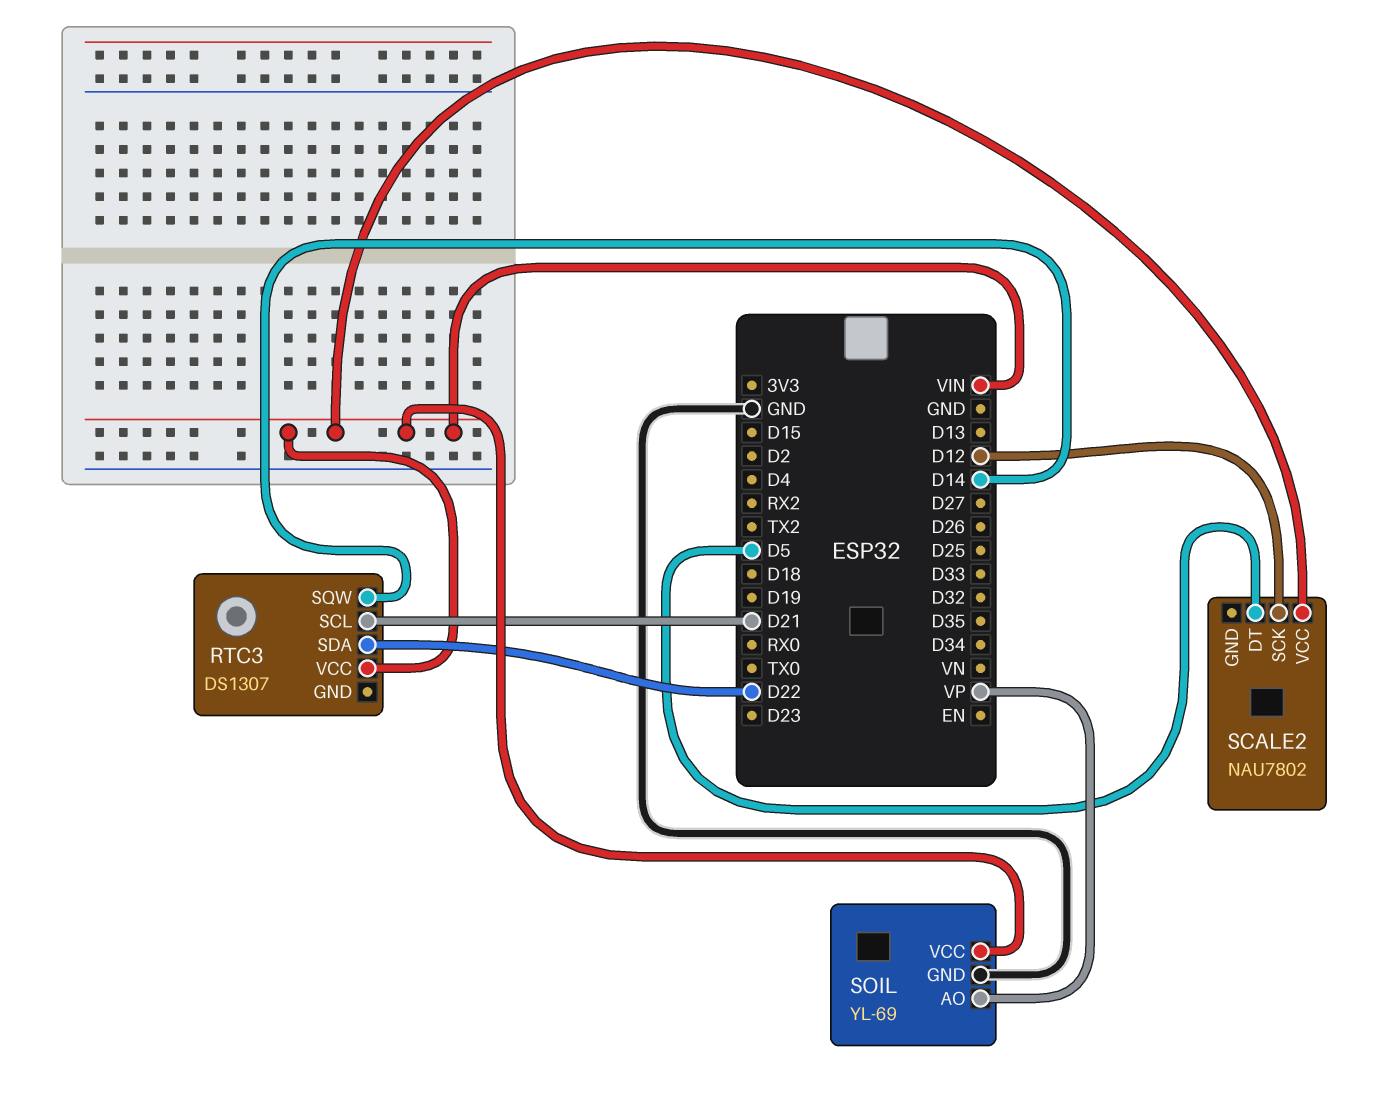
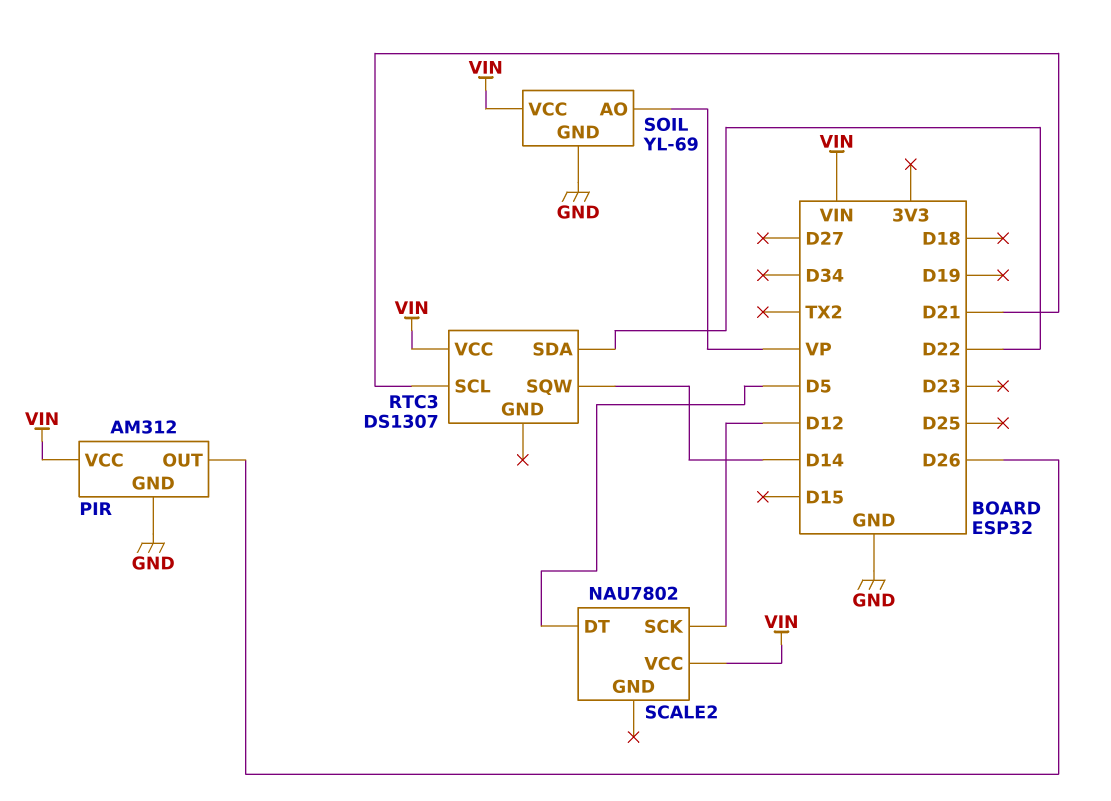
PIR: none -> AM312
PIR pin GND: none -> GND
PIR pin OUT: none -> D26
PIR pin VCC: none -> VIN

